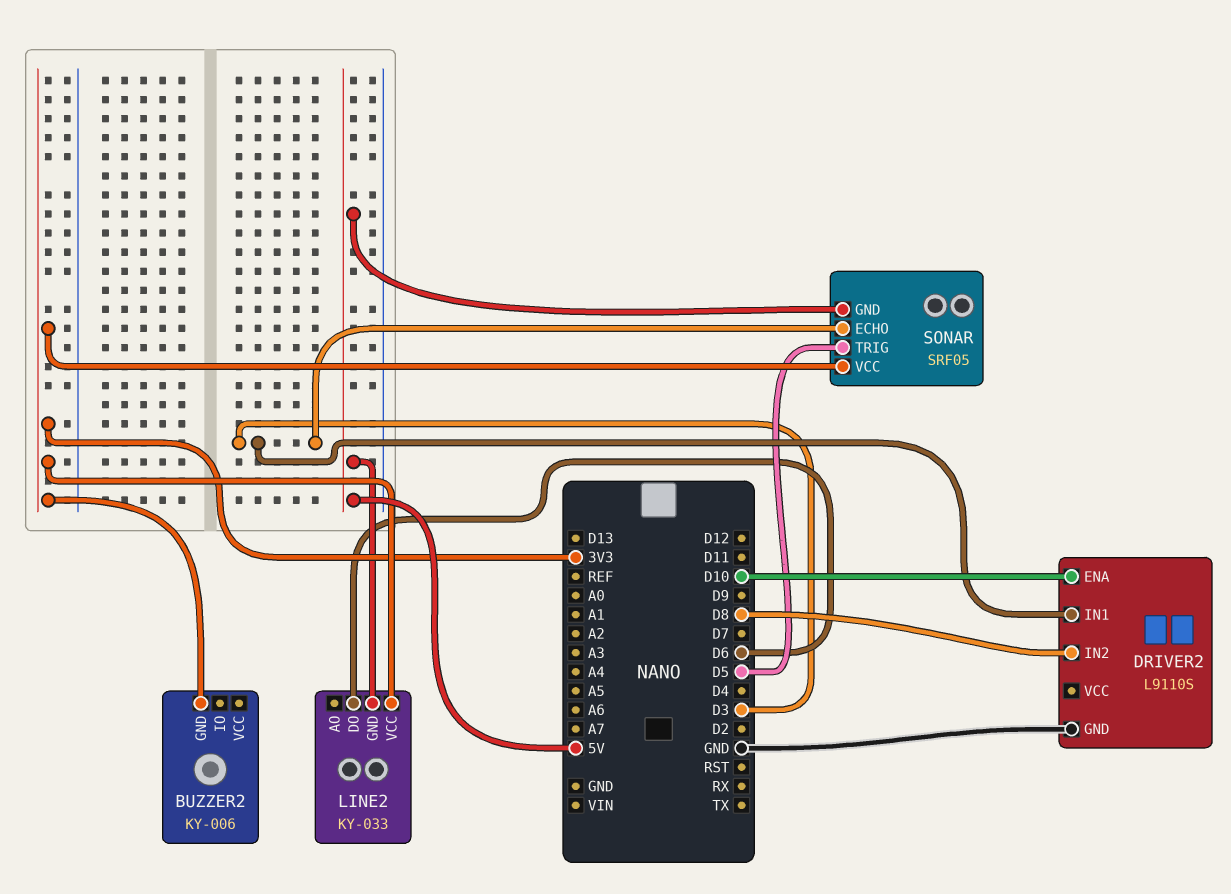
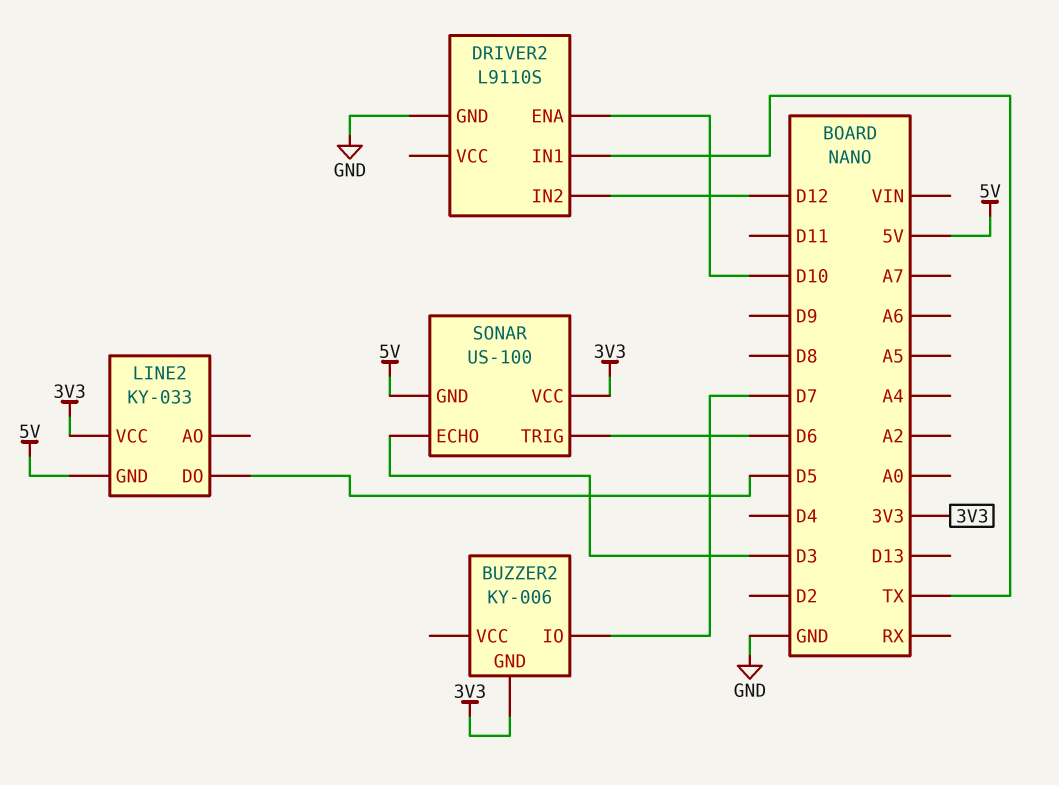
BUZZER2 pin IO: none -> D7
DRIVER2 pin IN1: D3 -> TX
DRIVER2 pin IN2: D8 -> D12
LINE2 pin DO: D6 -> D5
SONAR: SRF05 -> US-100
SONAR pin TRIG: D5 -> D6

